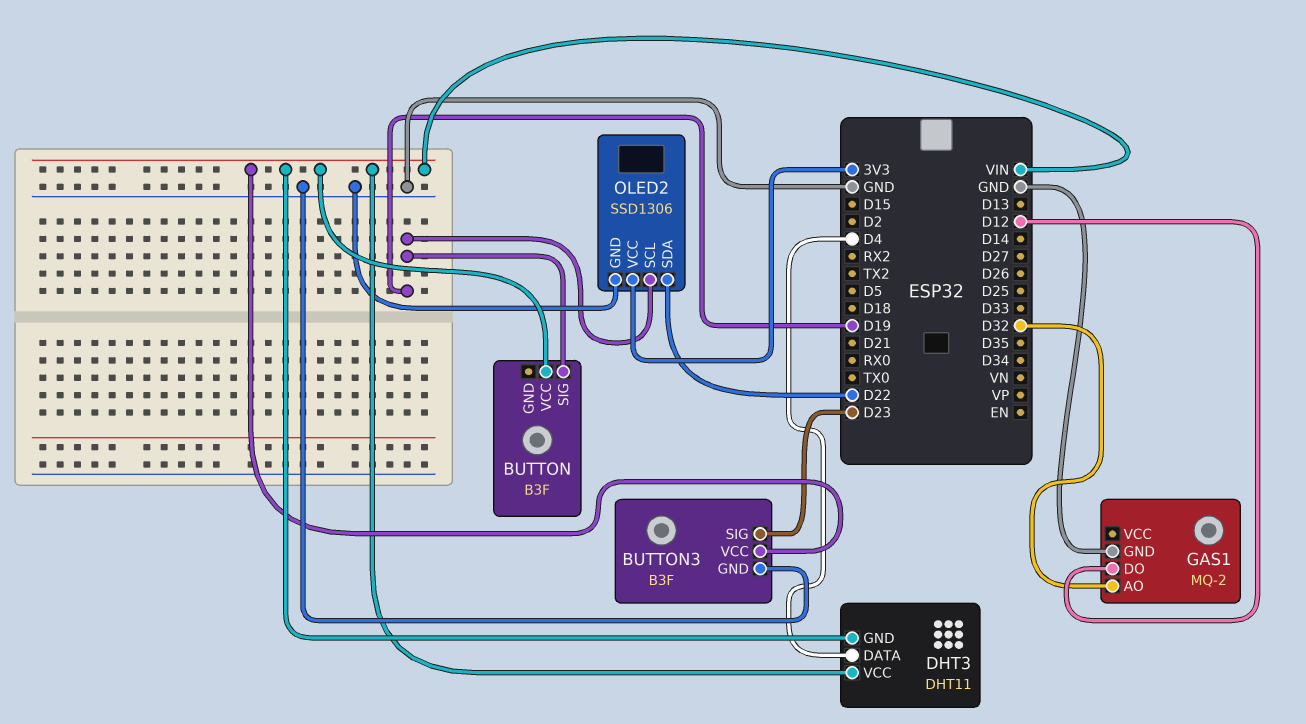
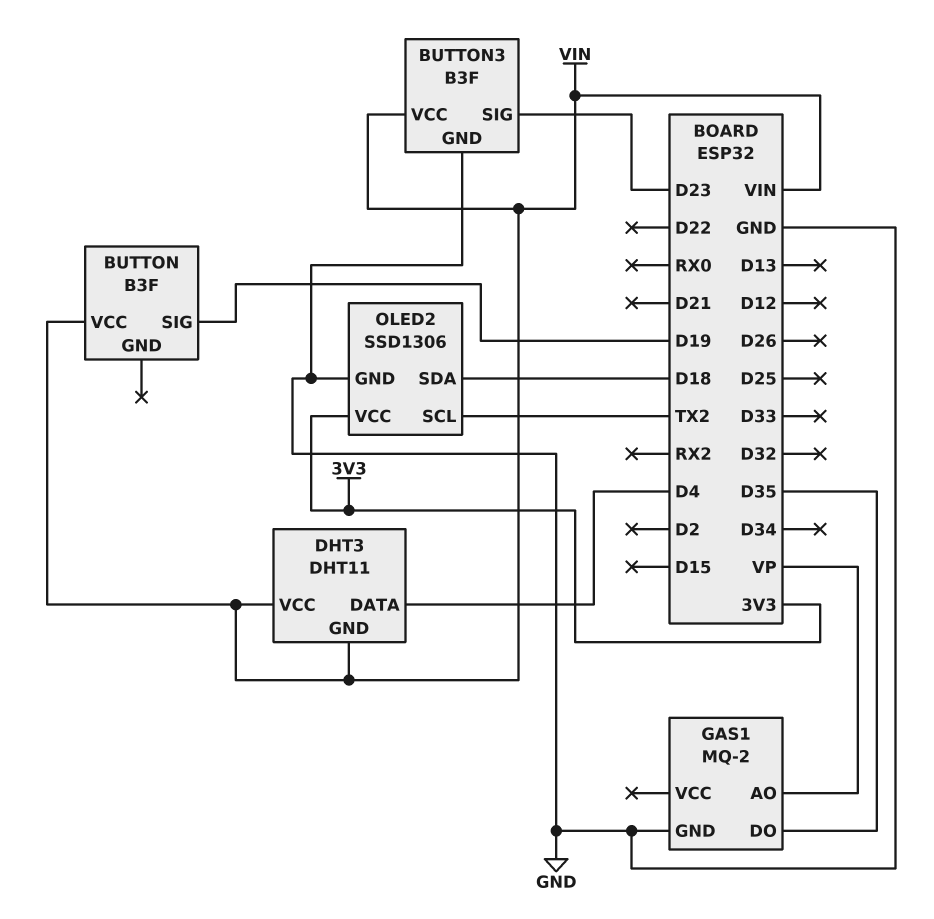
GAS1 pin AO: D32 -> VP
GAS1 pin DO: D12 -> D35
OLED2 pin SCL: D19 -> TX2
OLED2 pin SDA: D22 -> D18

